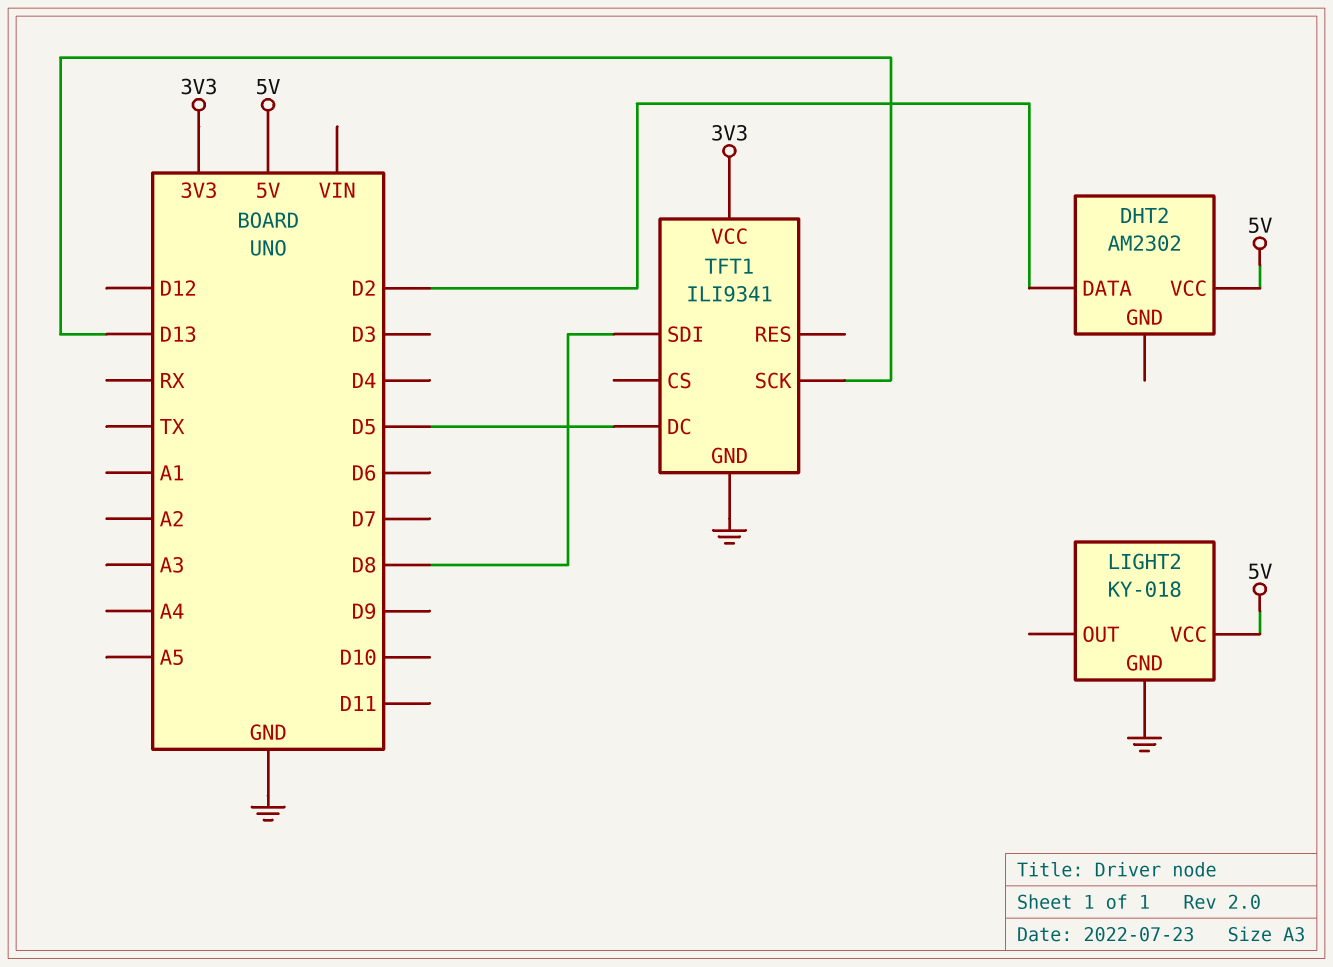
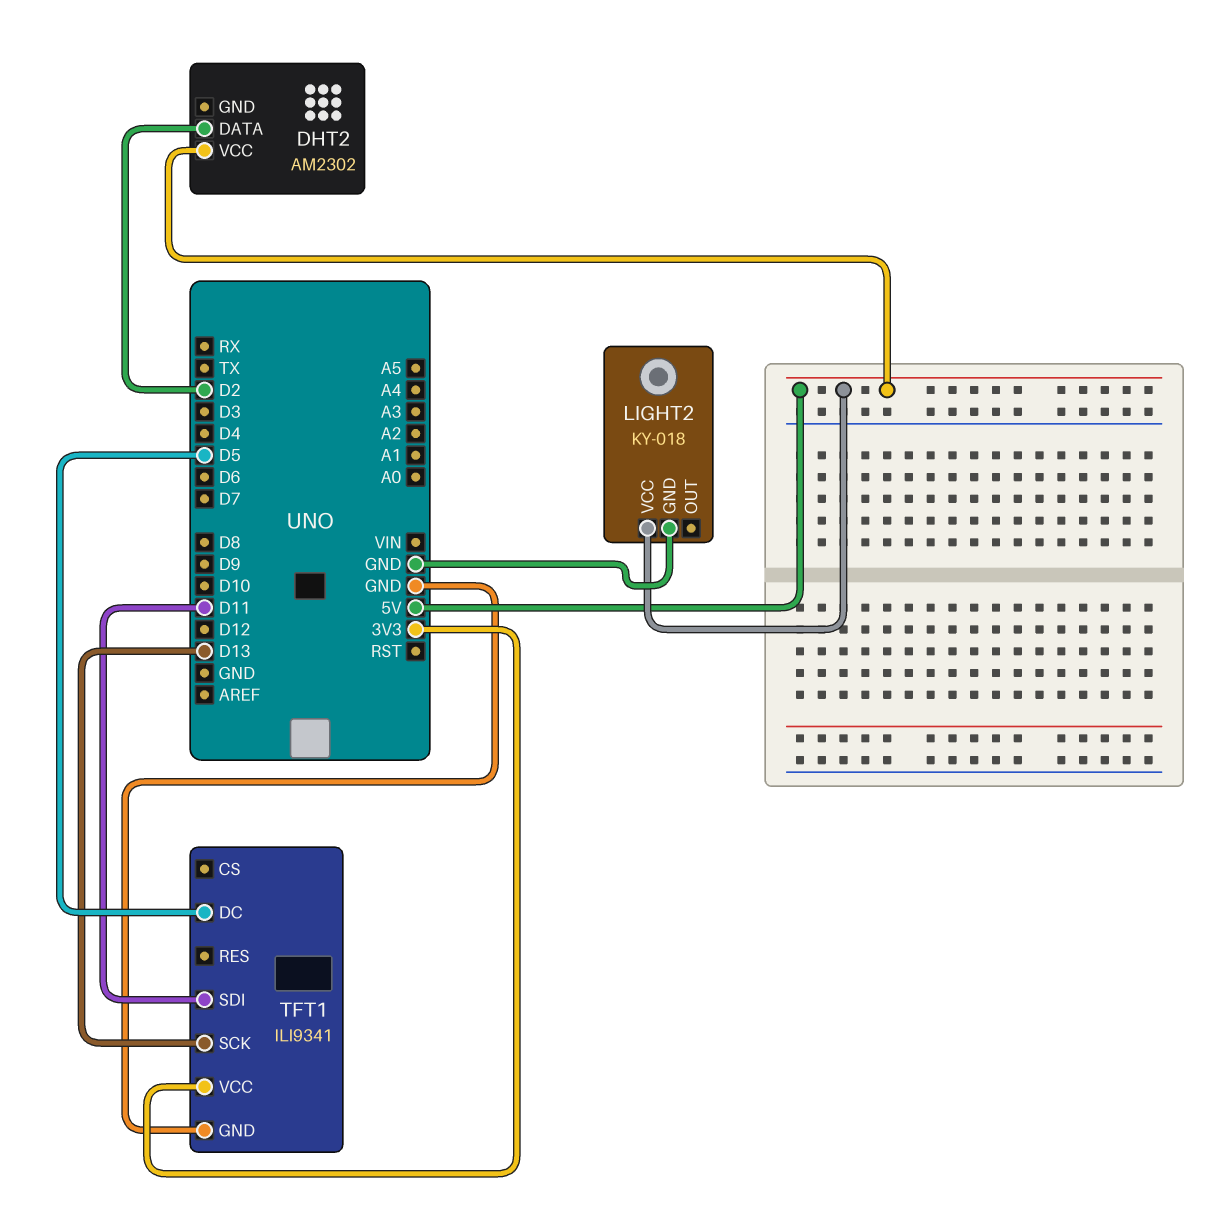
TFT1 pin SDI: D8 -> D11

